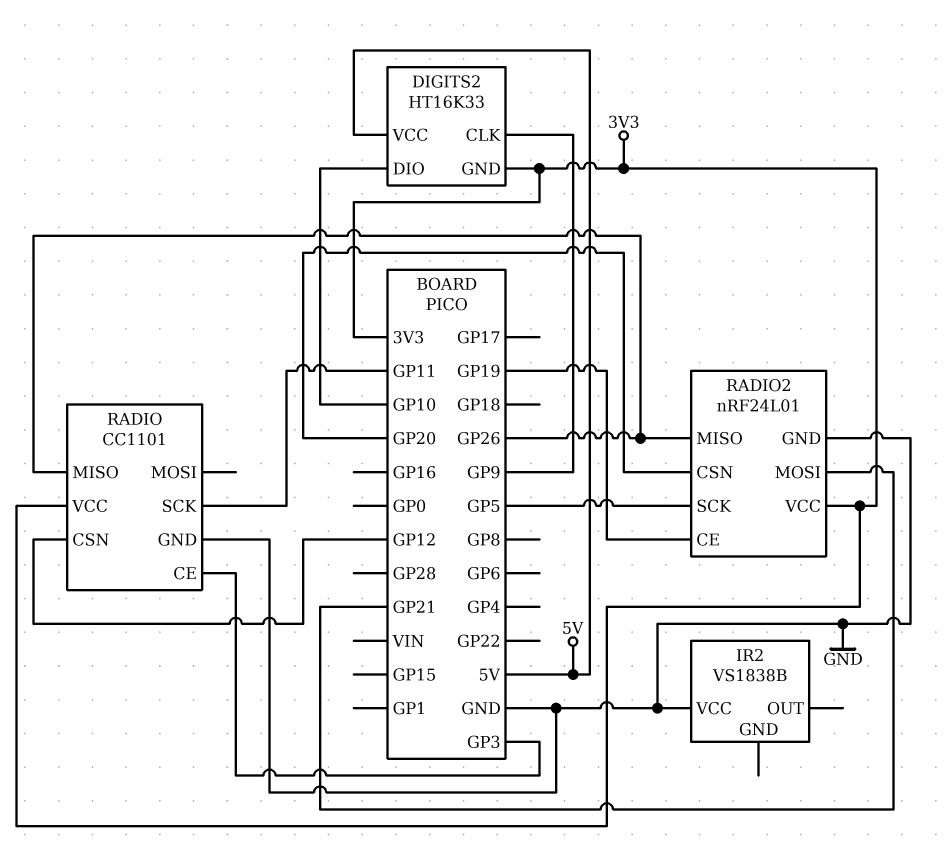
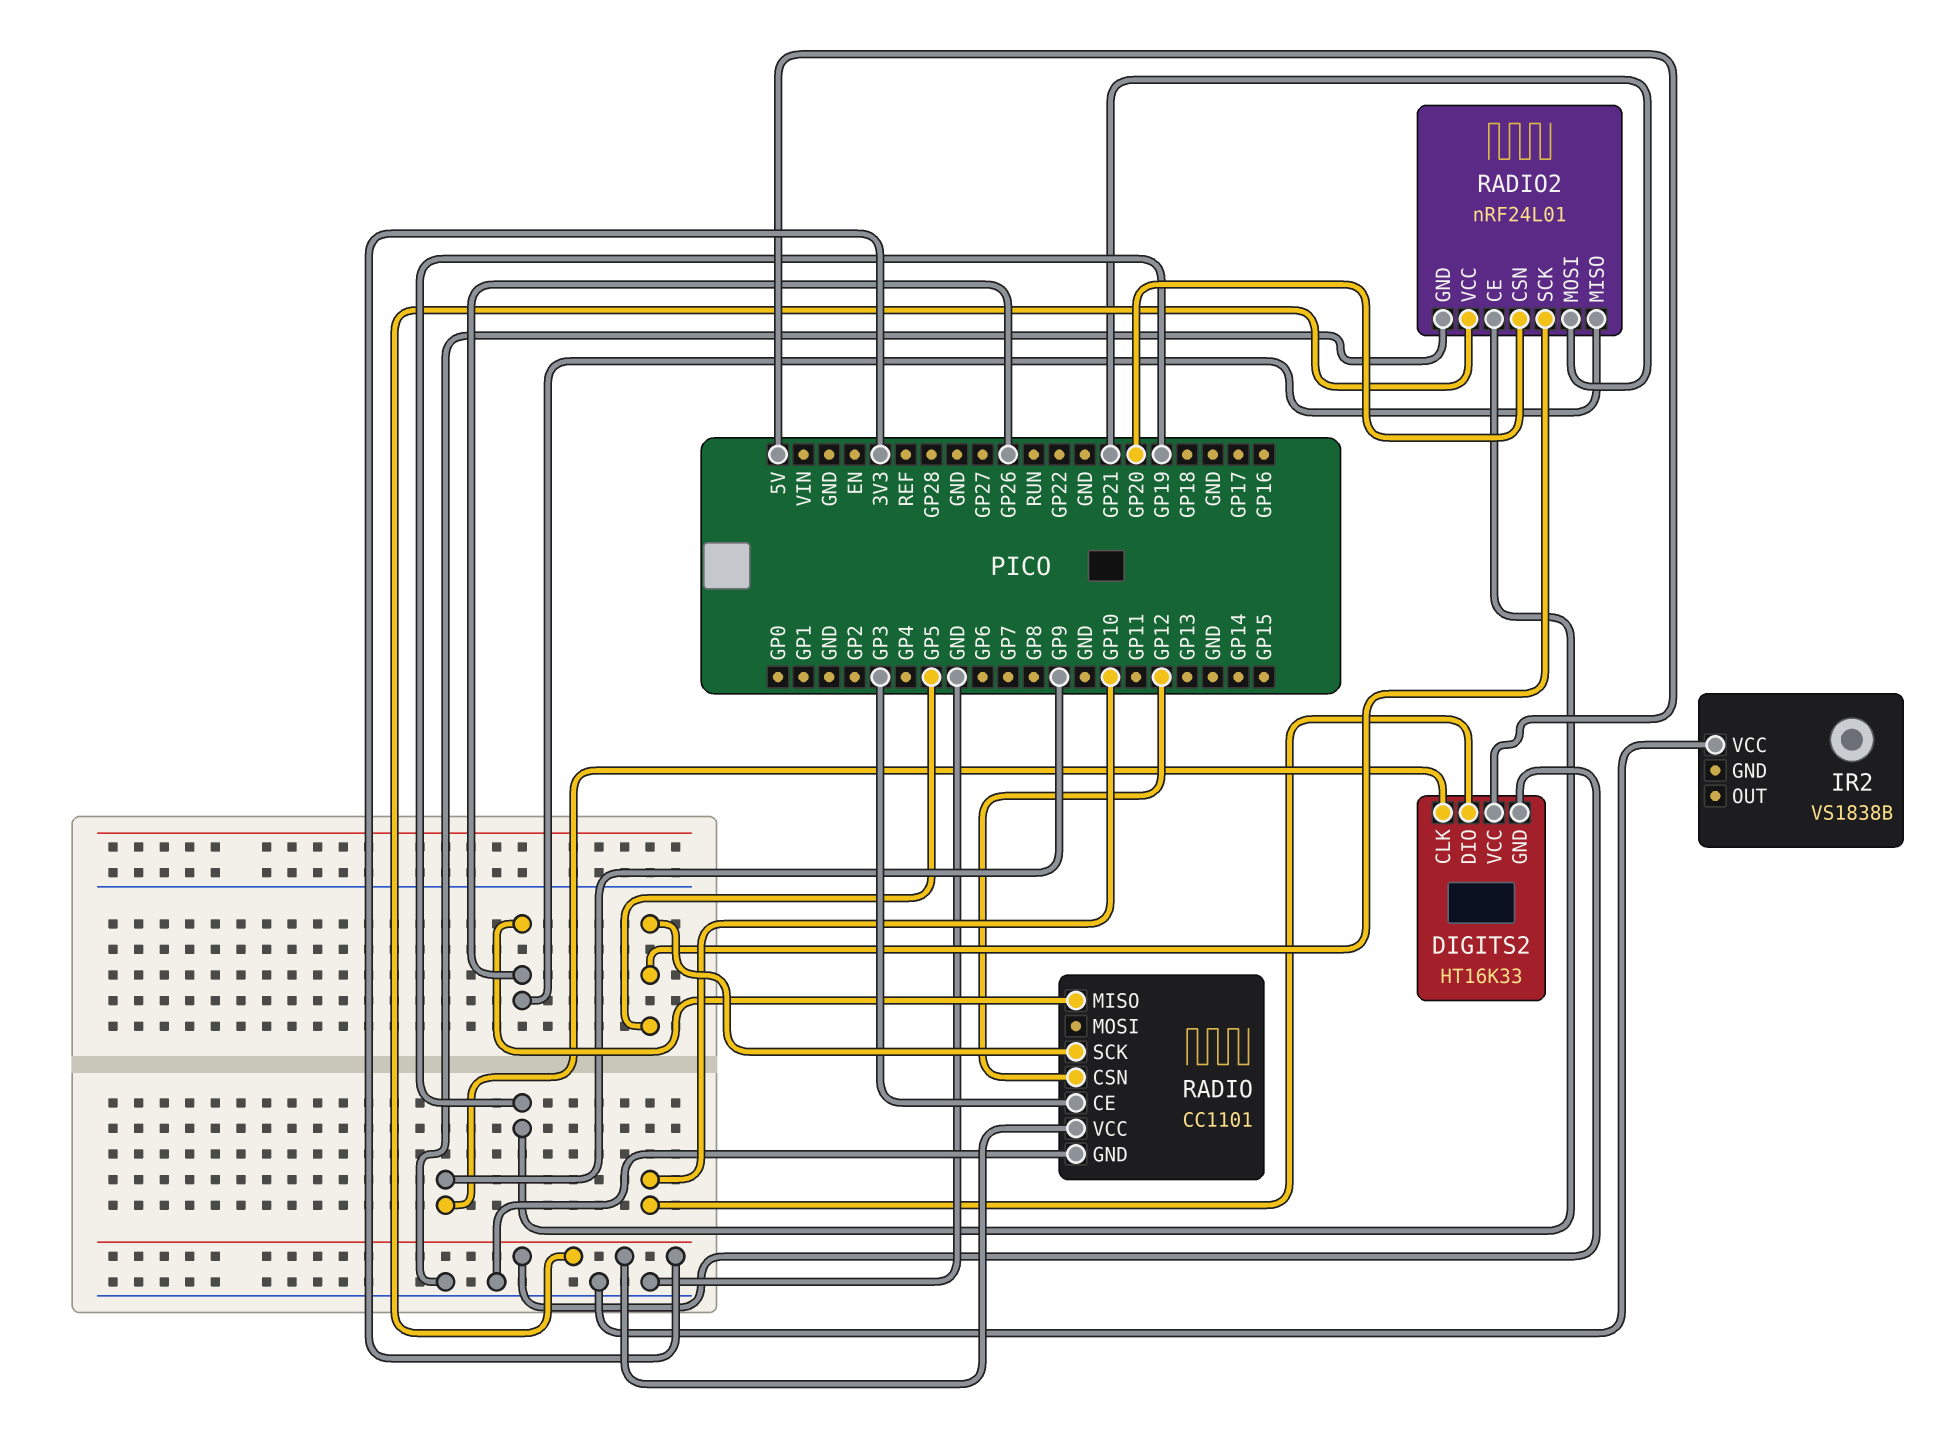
RADIO pin SCK: GP11 -> GP5

